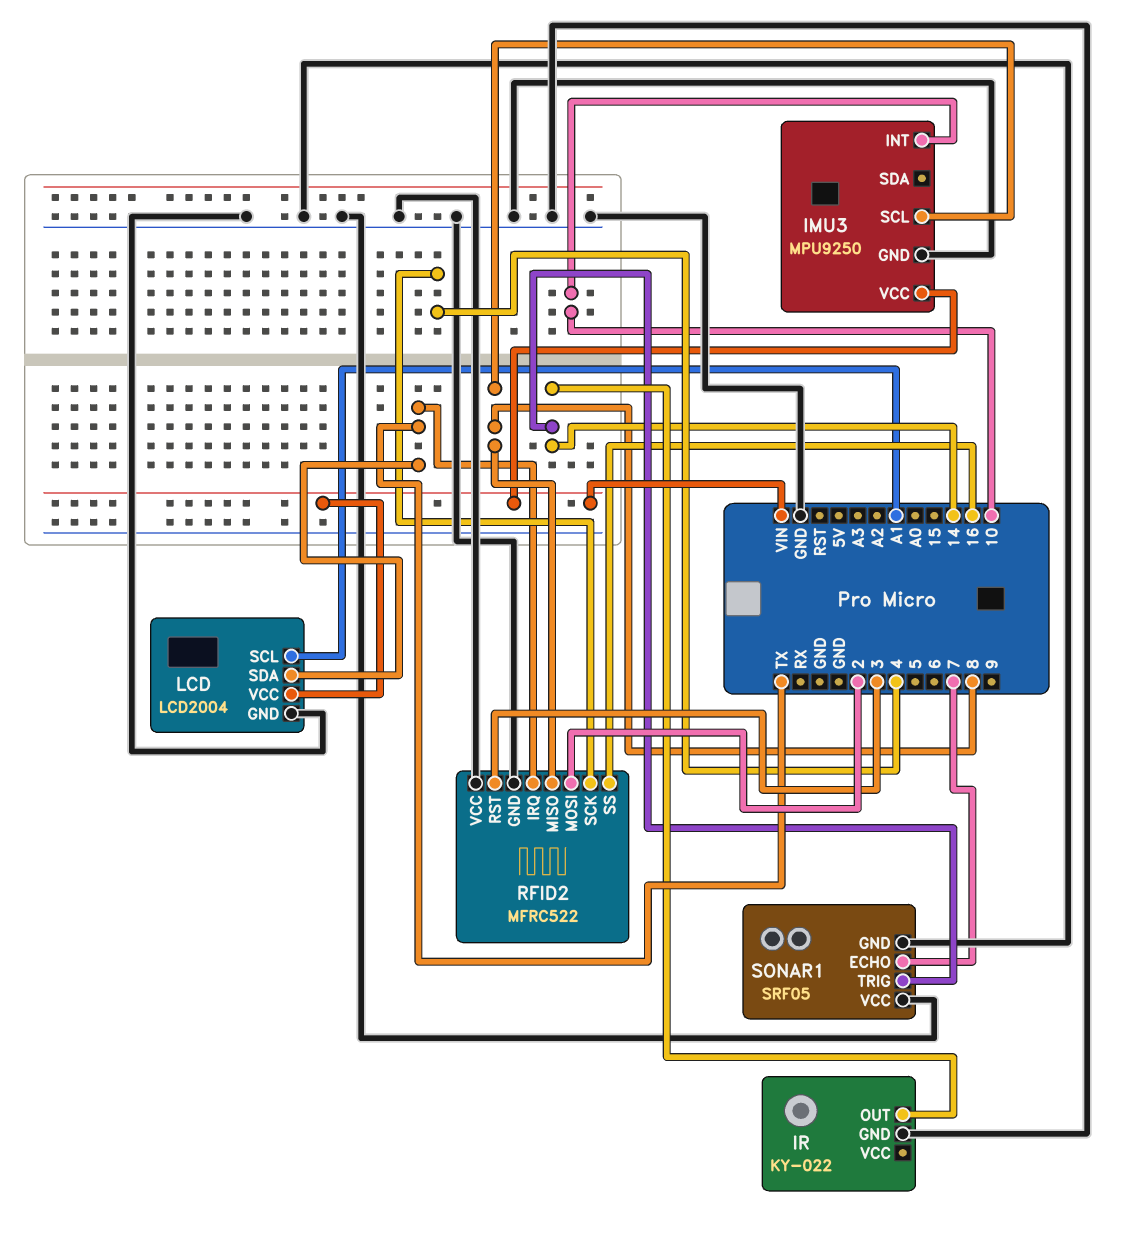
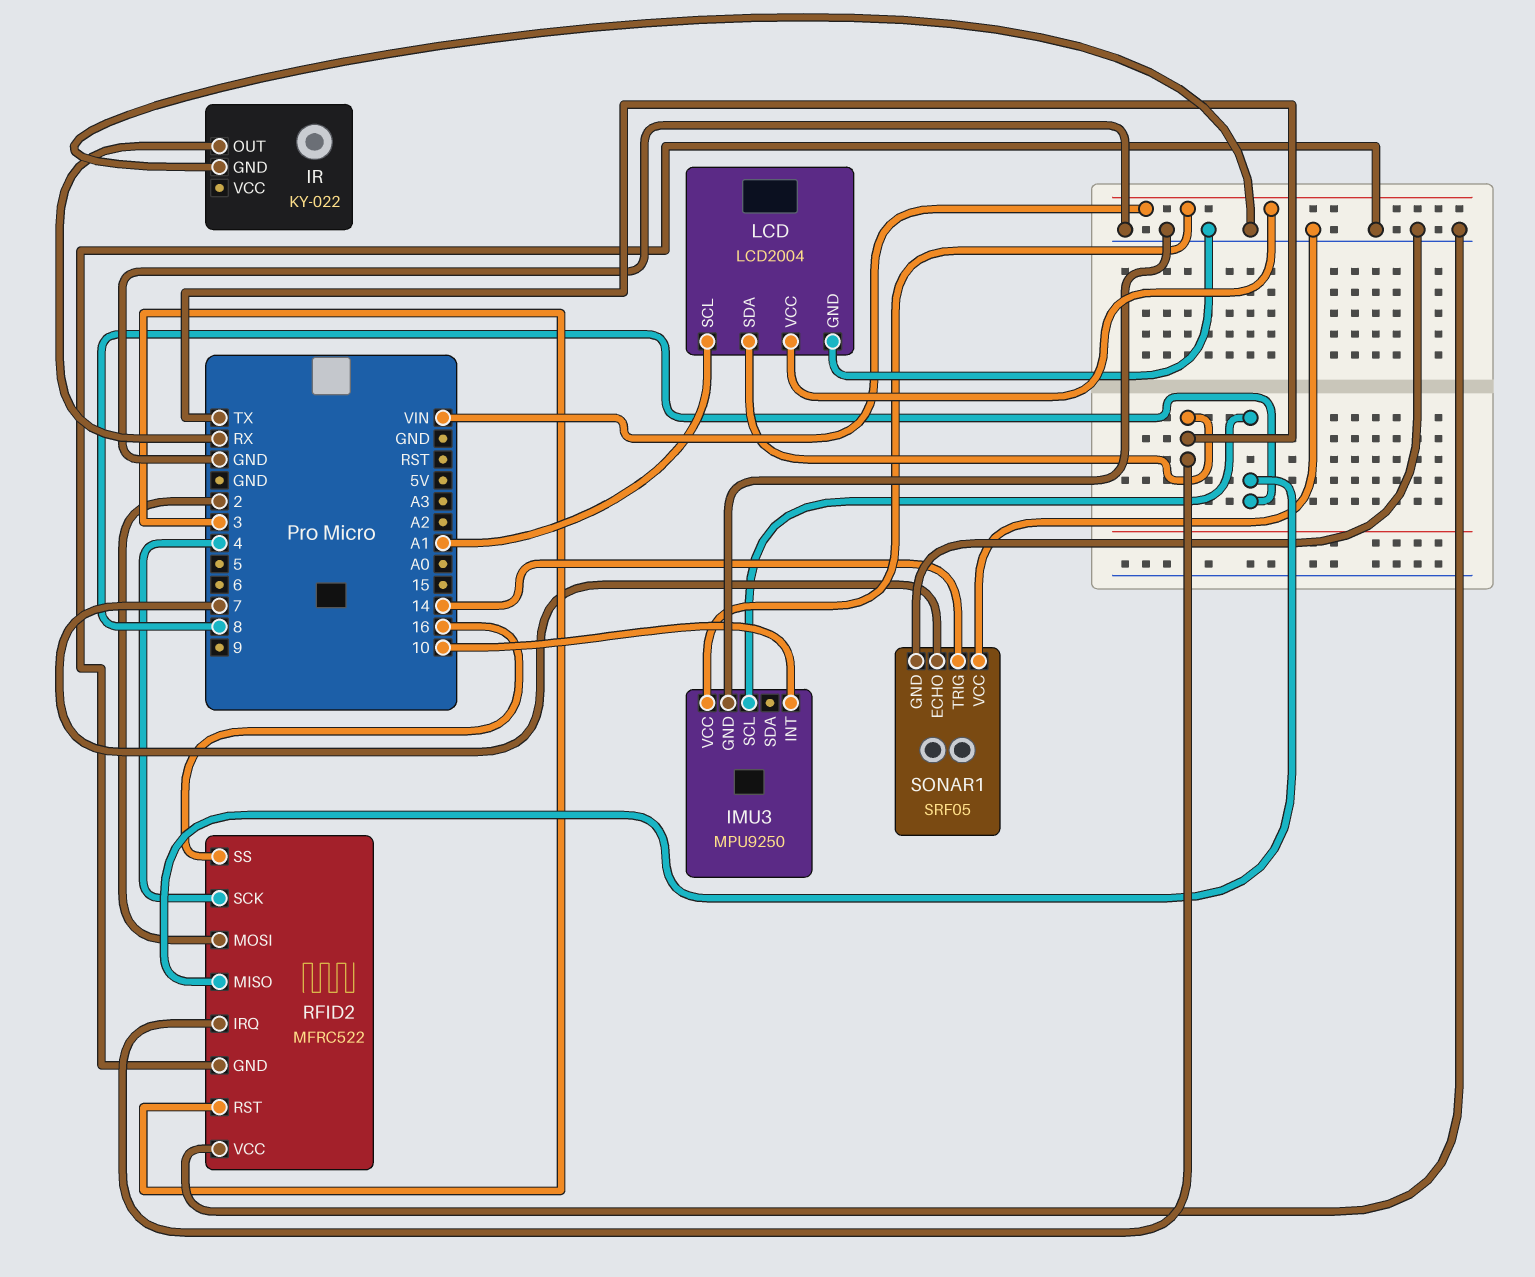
IR pin OUT: 14 -> RX

